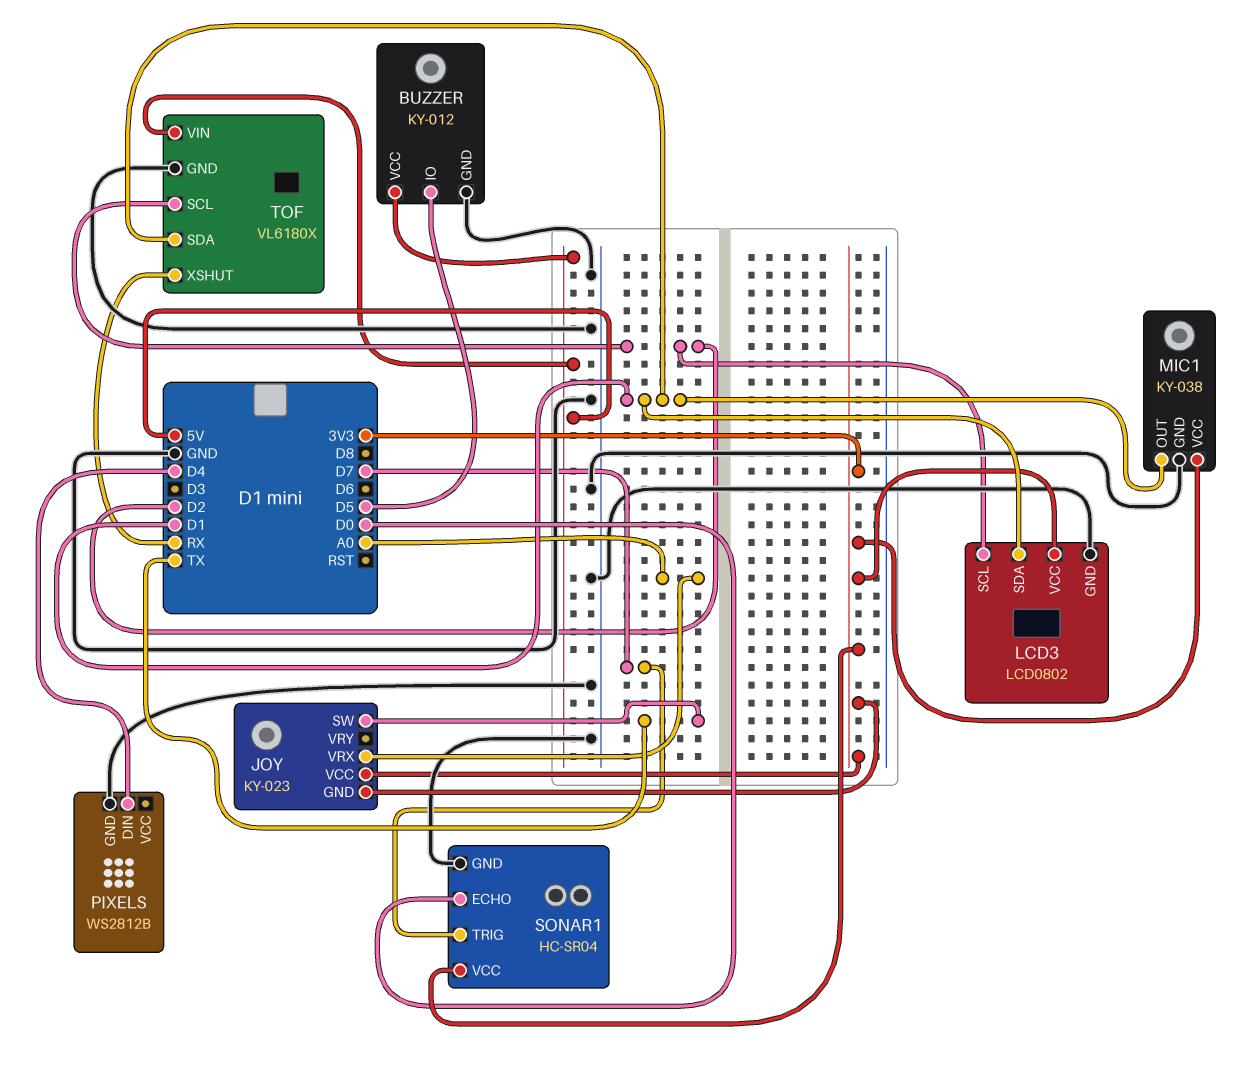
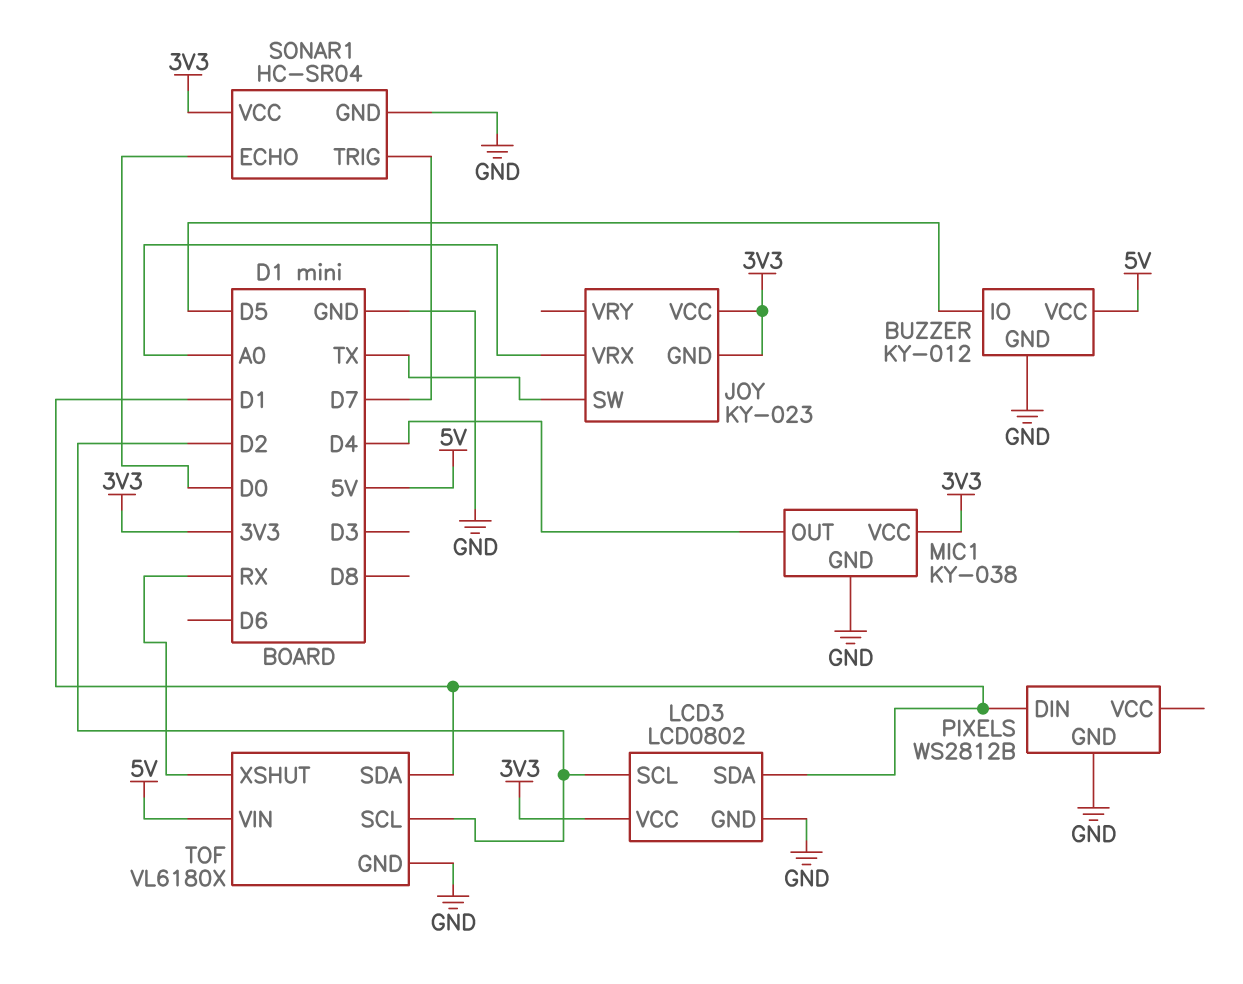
MIC1 pin OUT: D1 -> D4
PIXELS pin DIN: D4 -> D1

